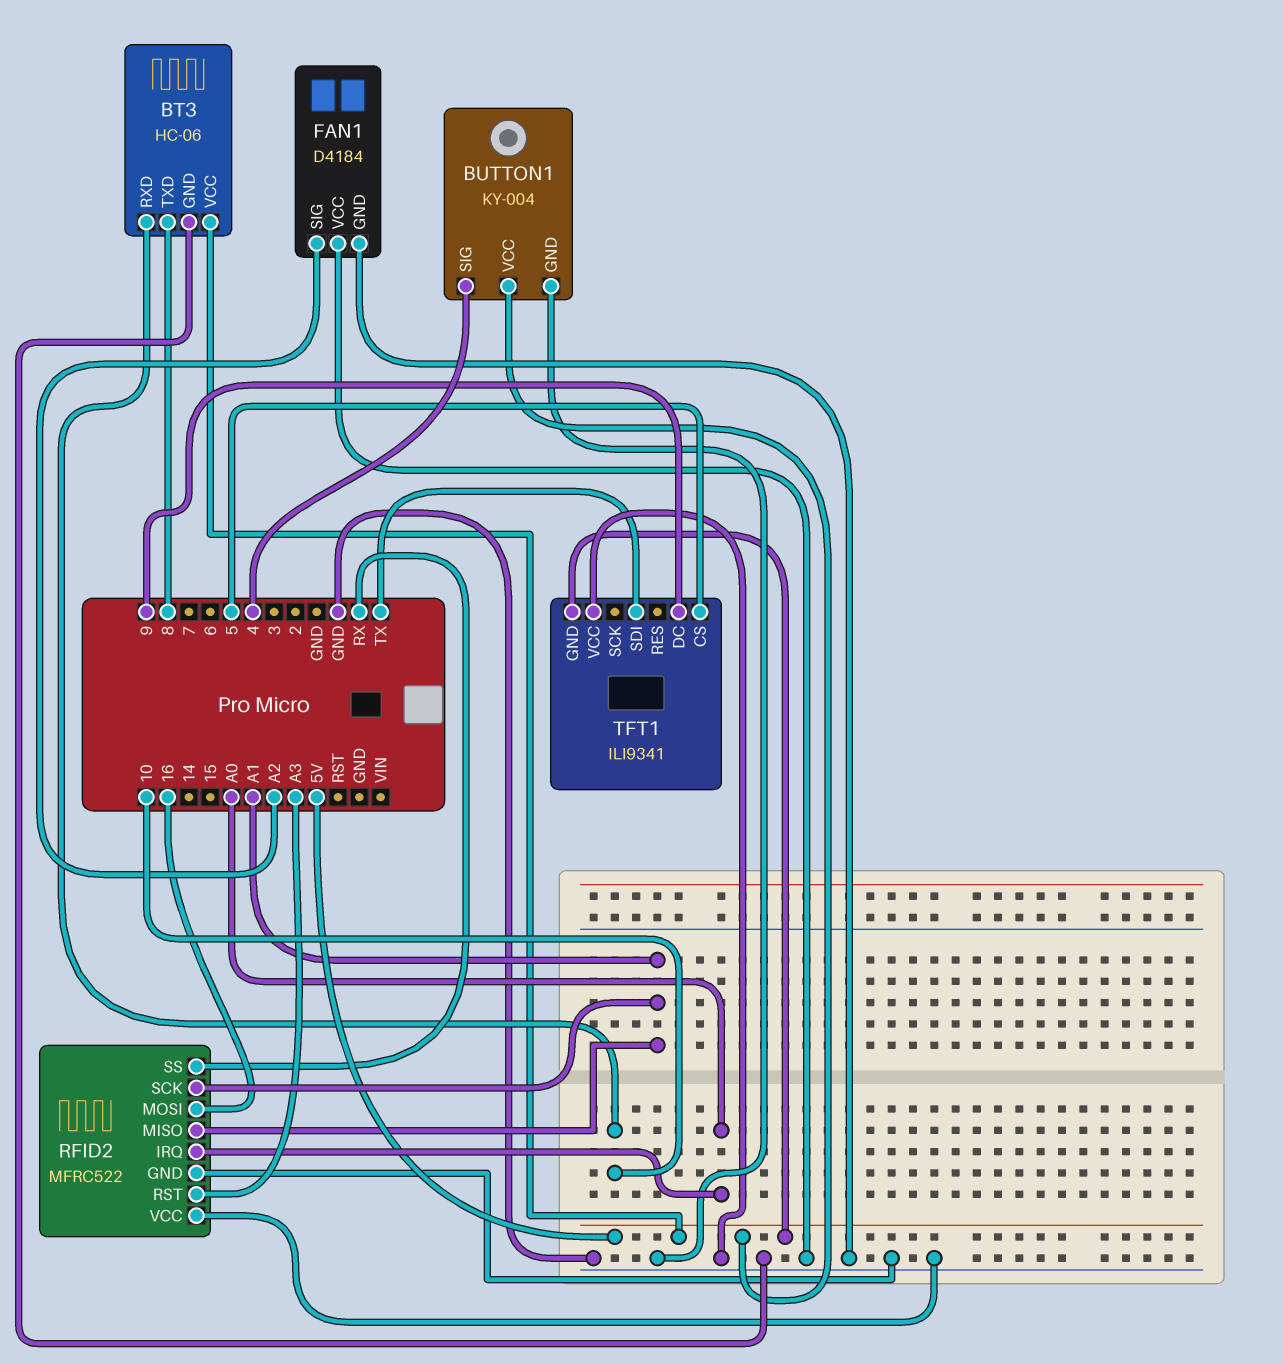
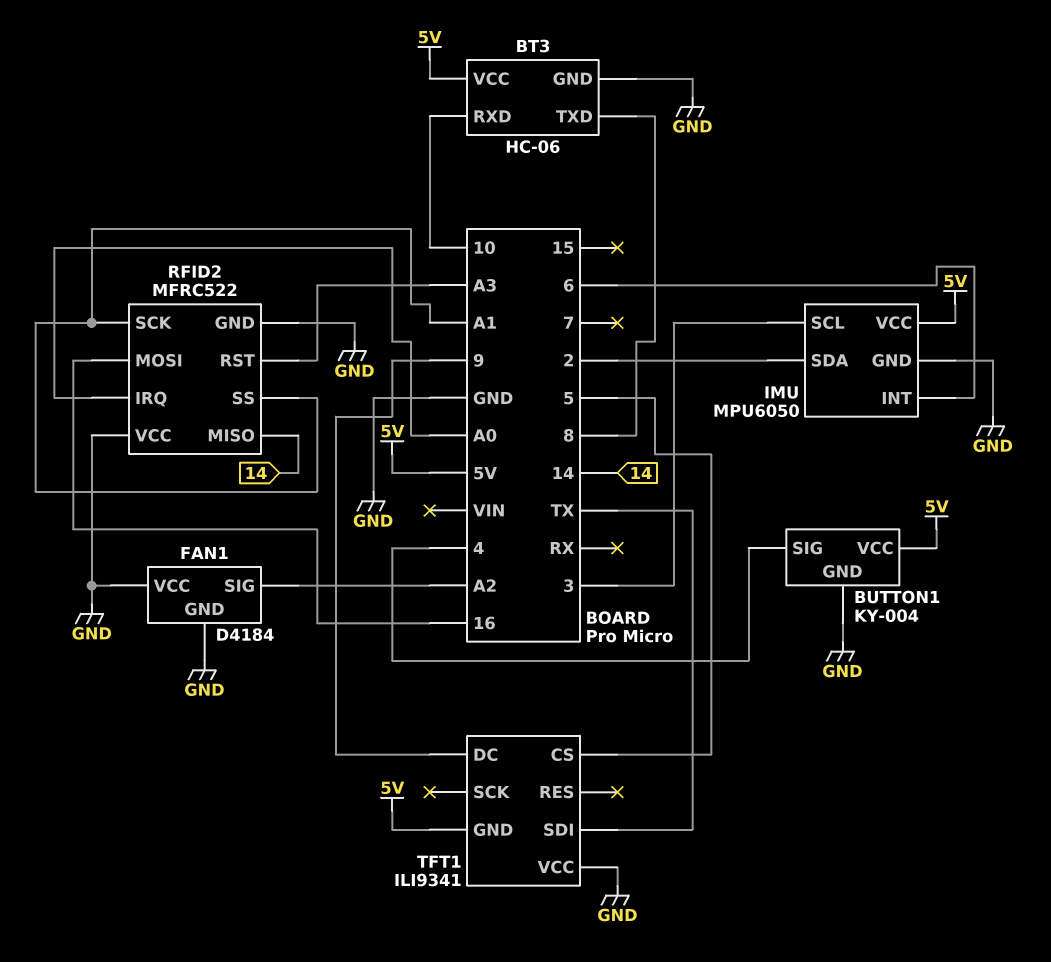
IMU: none -> MPU6050
IMU pin GND: none -> GND
IMU pin INT: none -> 6
IMU pin SCL: none -> 3
IMU pin SDA: none -> 2
IMU pin VCC: none -> 5V
RFID2 pin MISO: A1 -> 14
RFID2 pin SS: RX -> A1

